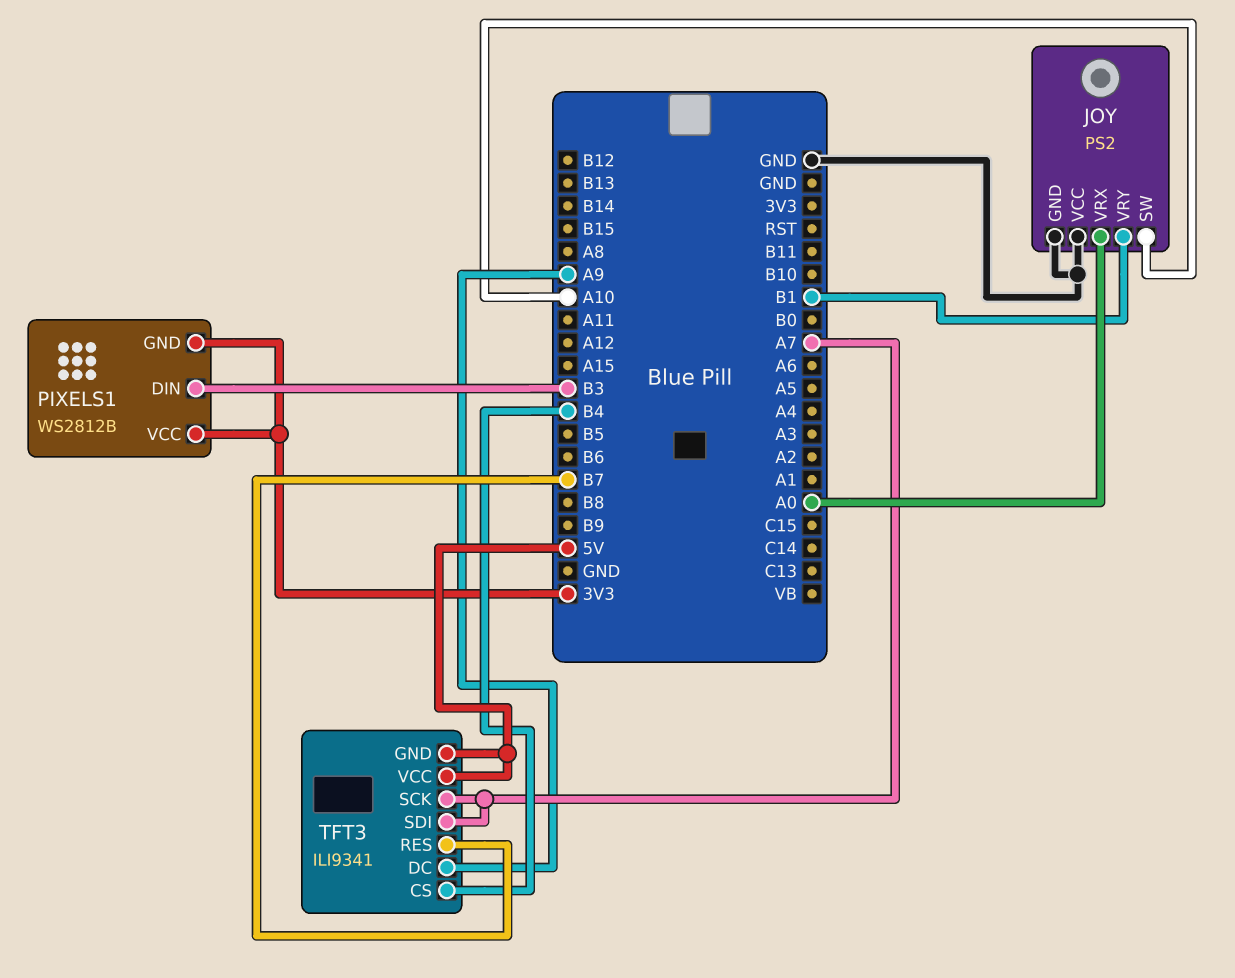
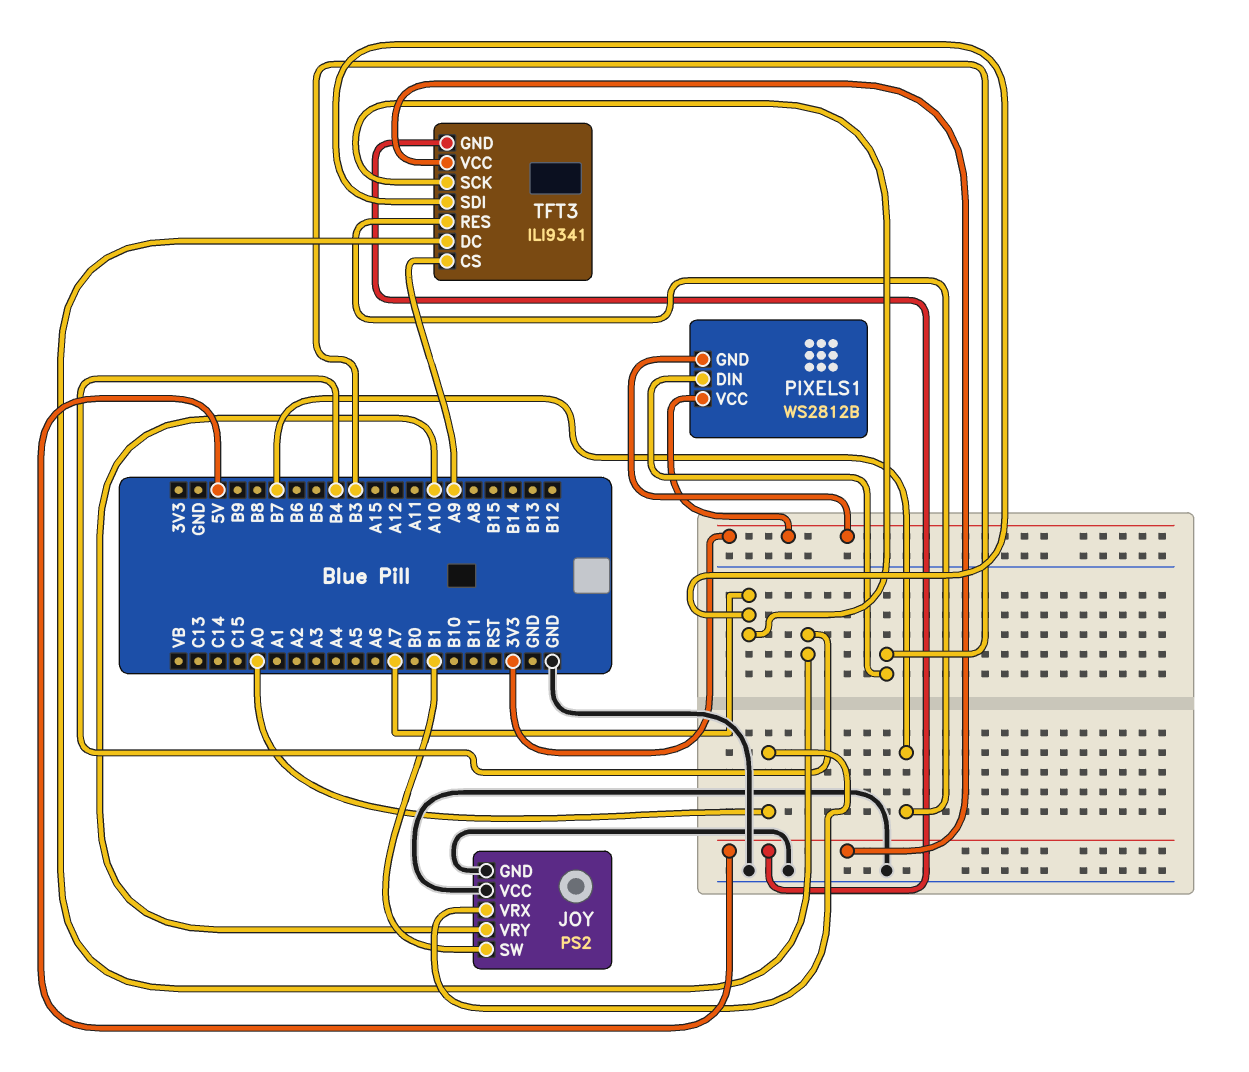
JOY pin SW: A10 -> B1
JOY pin VRY: B1 -> A10
TFT3 pin CS: B4 -> A9
TFT3 pin DC: A9 -> B4

